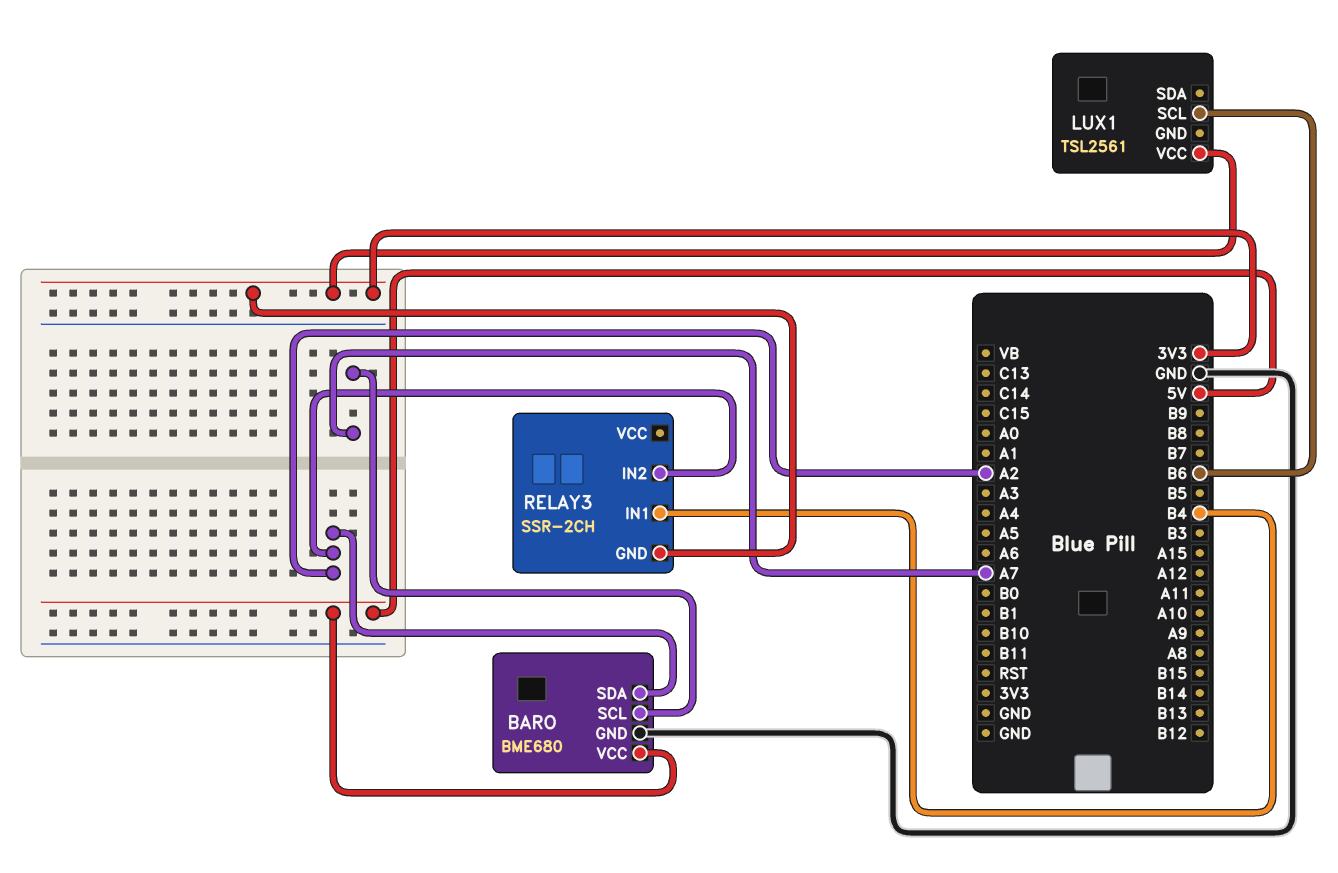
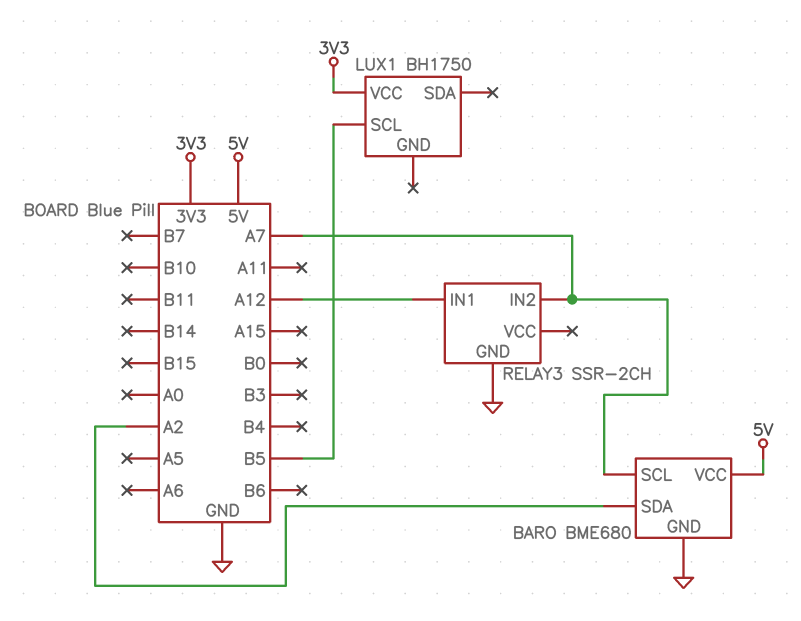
LUX1: TSL2561 -> BH1750
LUX1 pin SCL: B6 -> B5
RELAY3 pin GND: 3V3 -> GND
RELAY3 pin IN1: B4 -> A12
RELAY3 pin IN2: A2 -> A7

